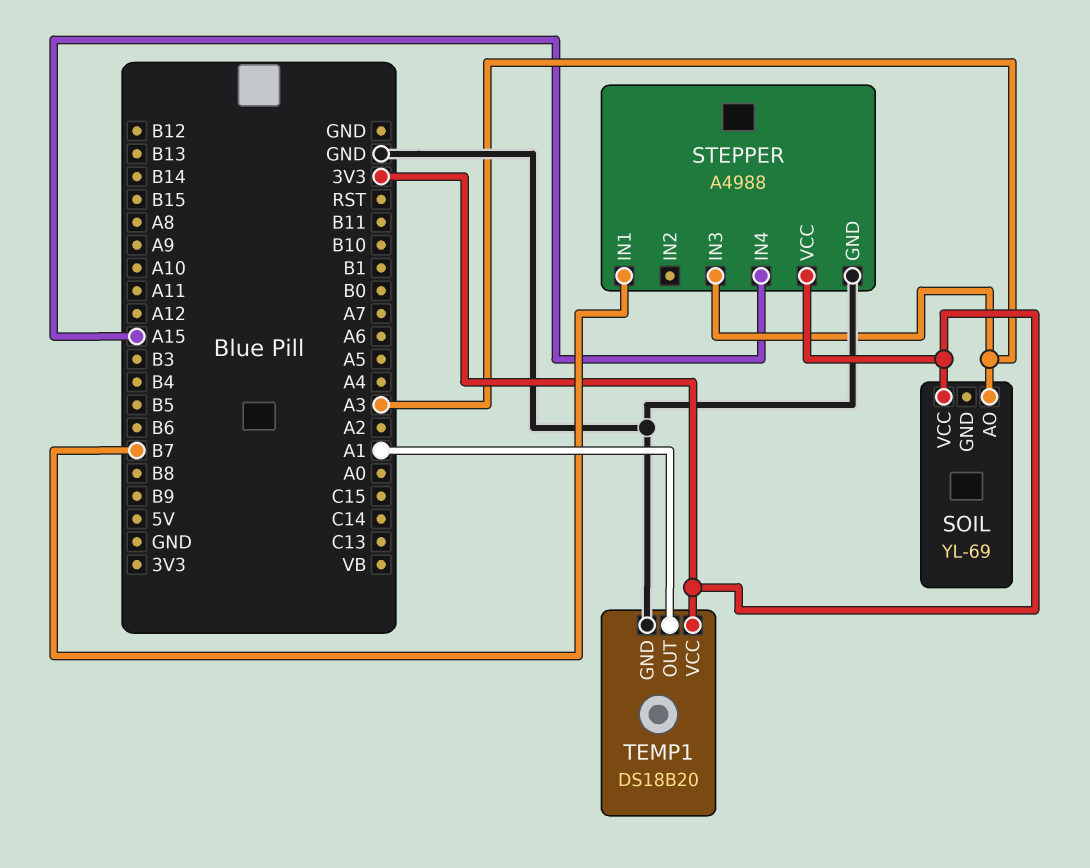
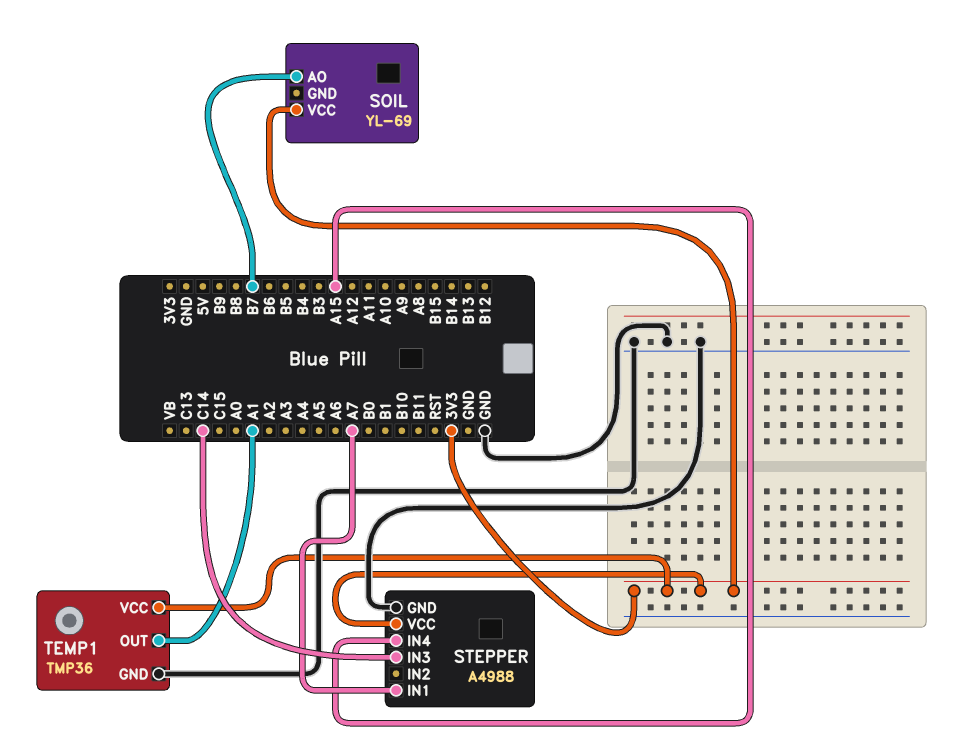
SOIL pin AO: A3 -> B7
STEPPER pin IN1: B7 -> A7
STEPPER pin IN3: A3 -> C14
TEMP1: DS18B20 -> TMP36

